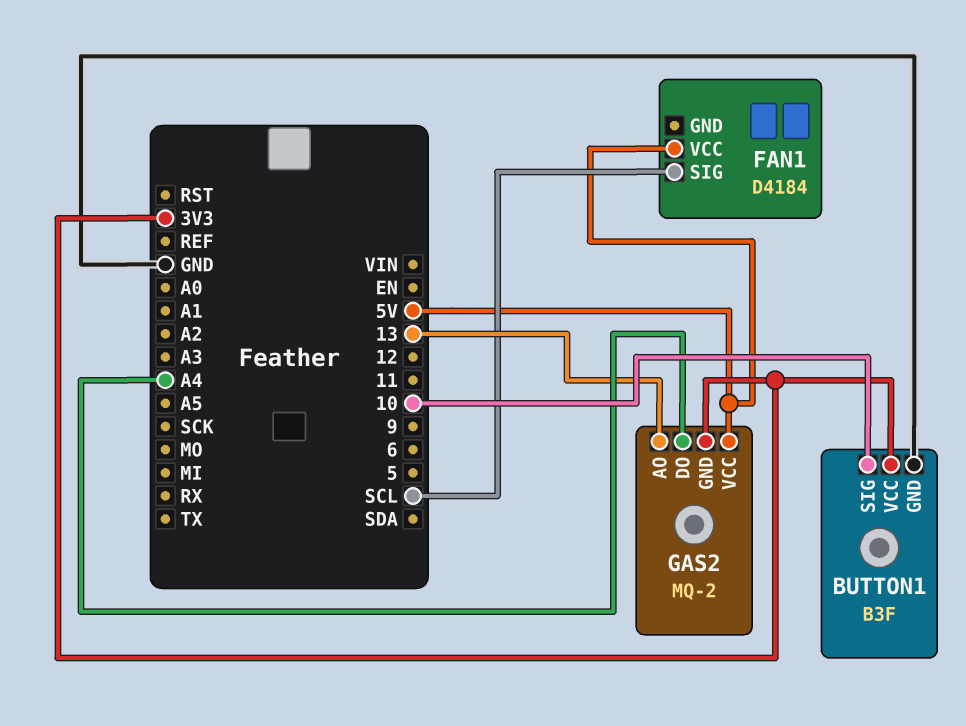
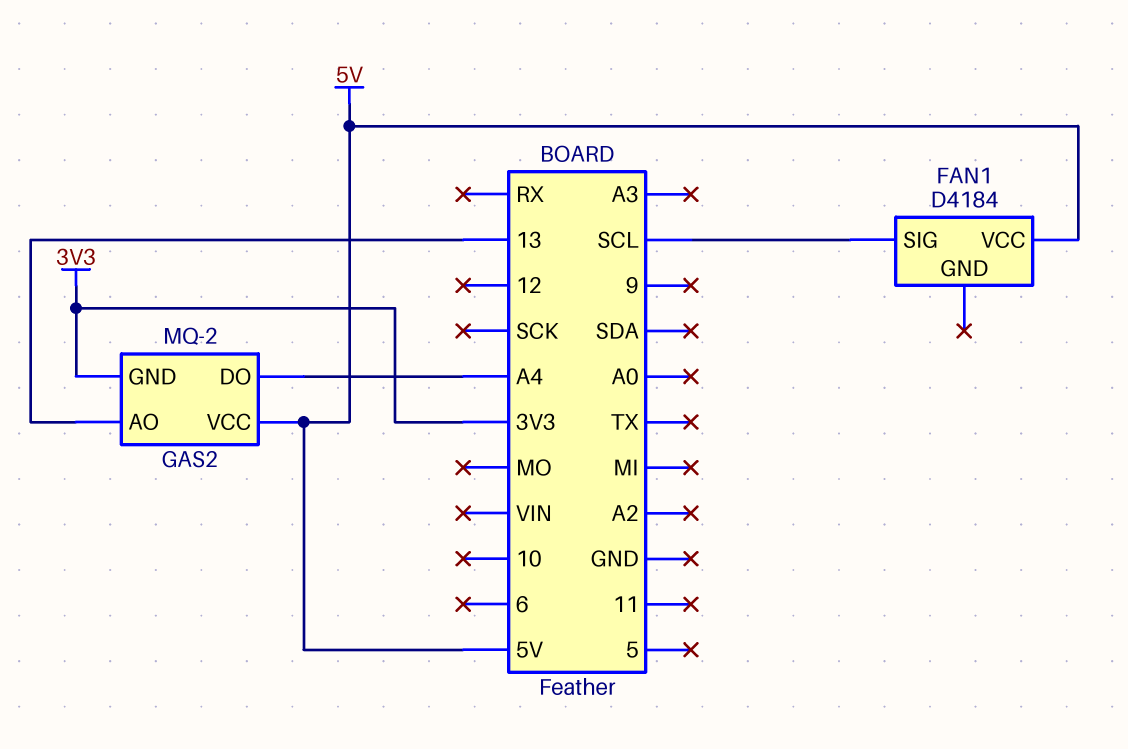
BUTTON1: B3F -> none
BUTTON1 pin GND: GND -> none
BUTTON1 pin SIG: 10 -> none
BUTTON1 pin VCC: 3V3 -> none

